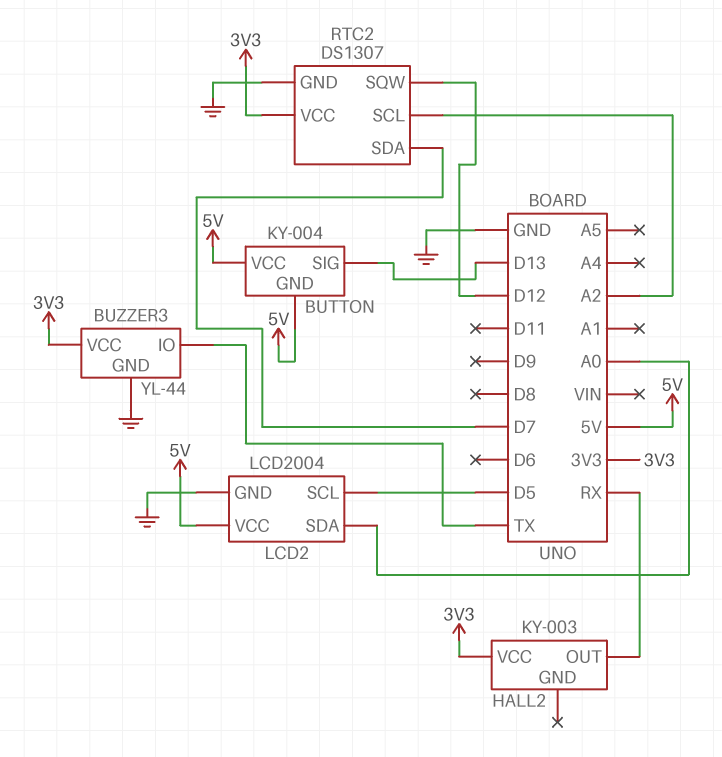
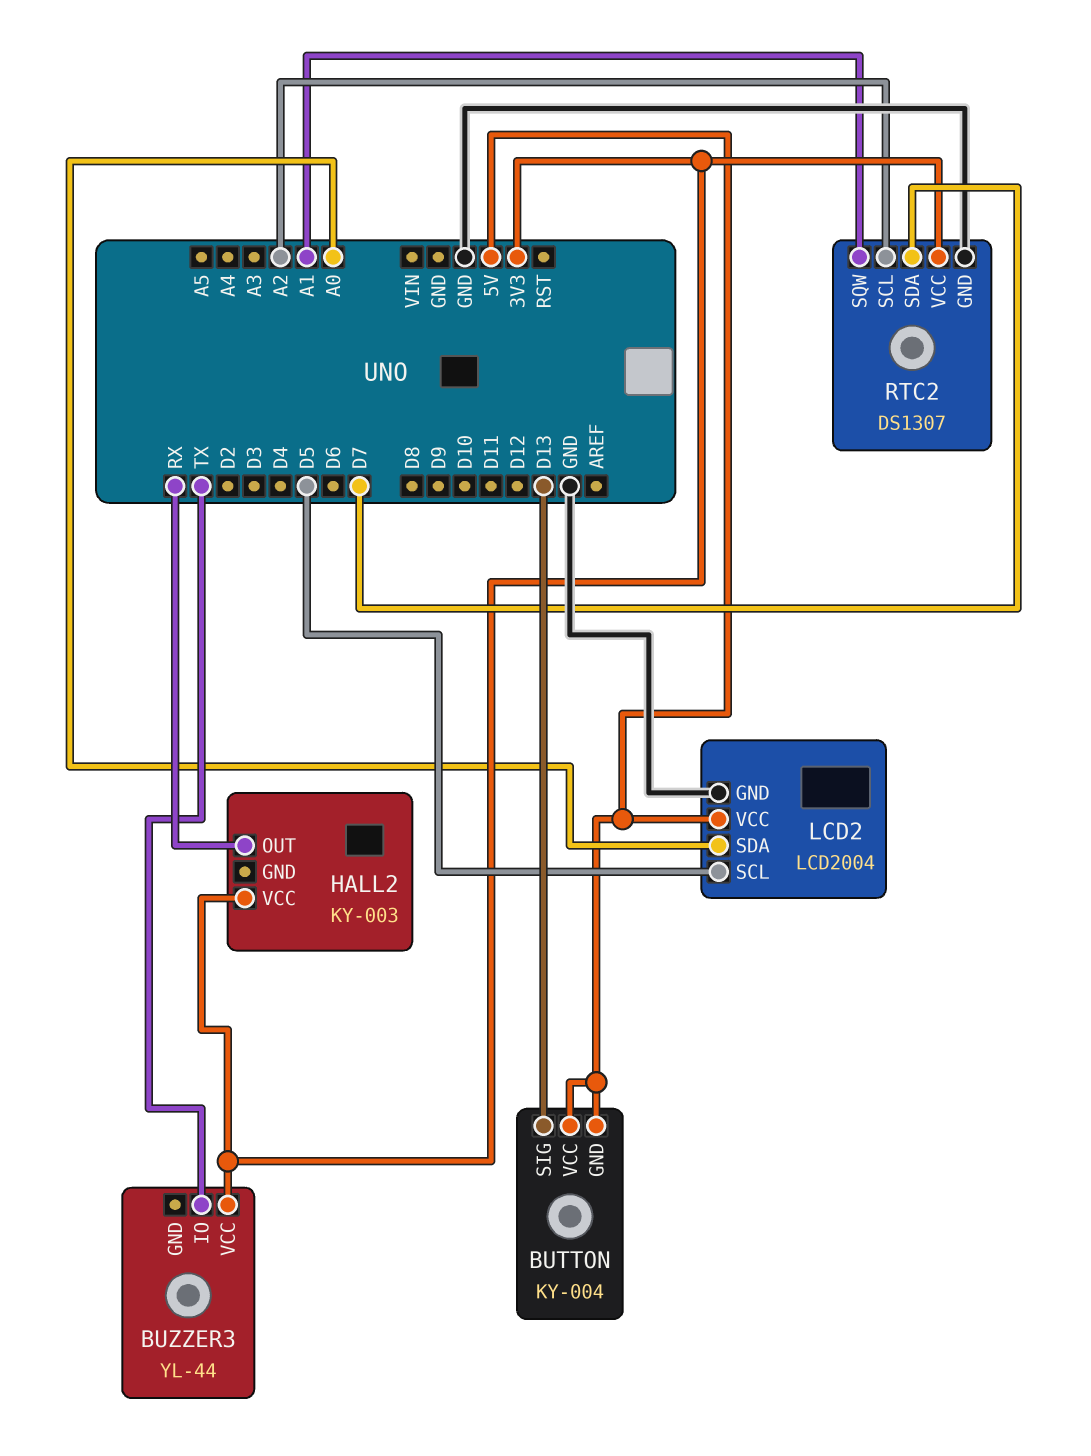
BUZZER3 pin GND: GND -> none
RTC2 pin SQW: D12 -> A1

